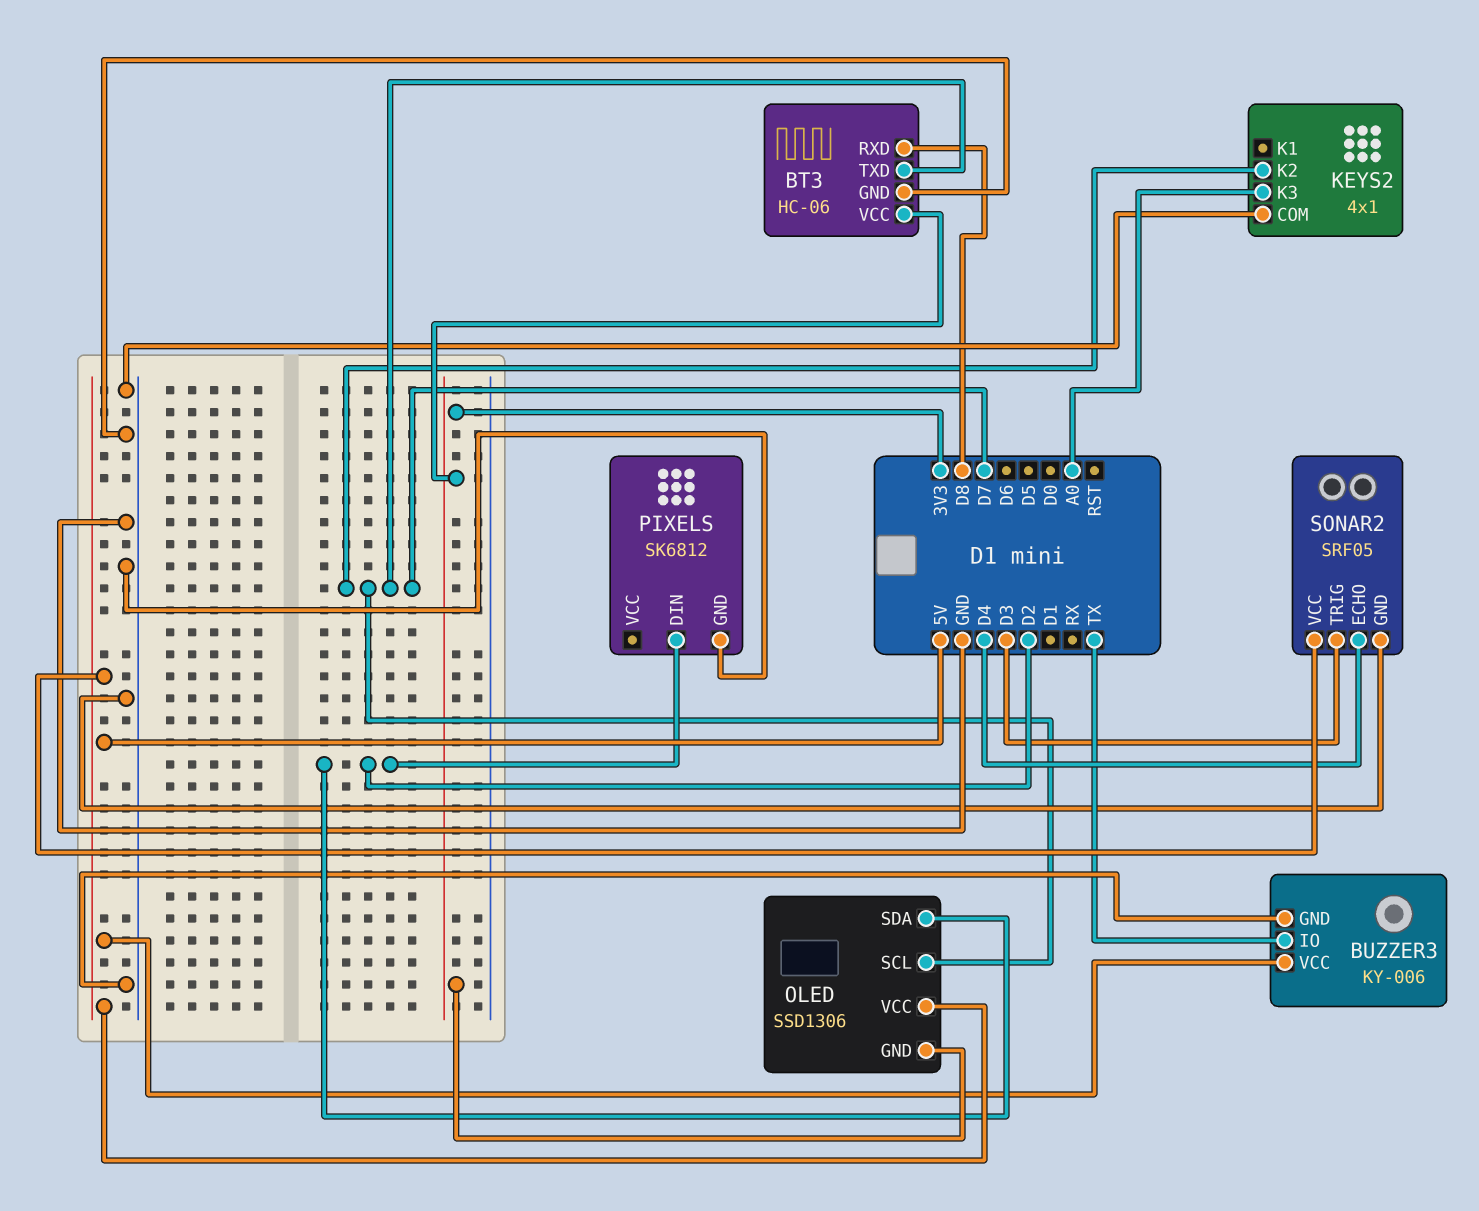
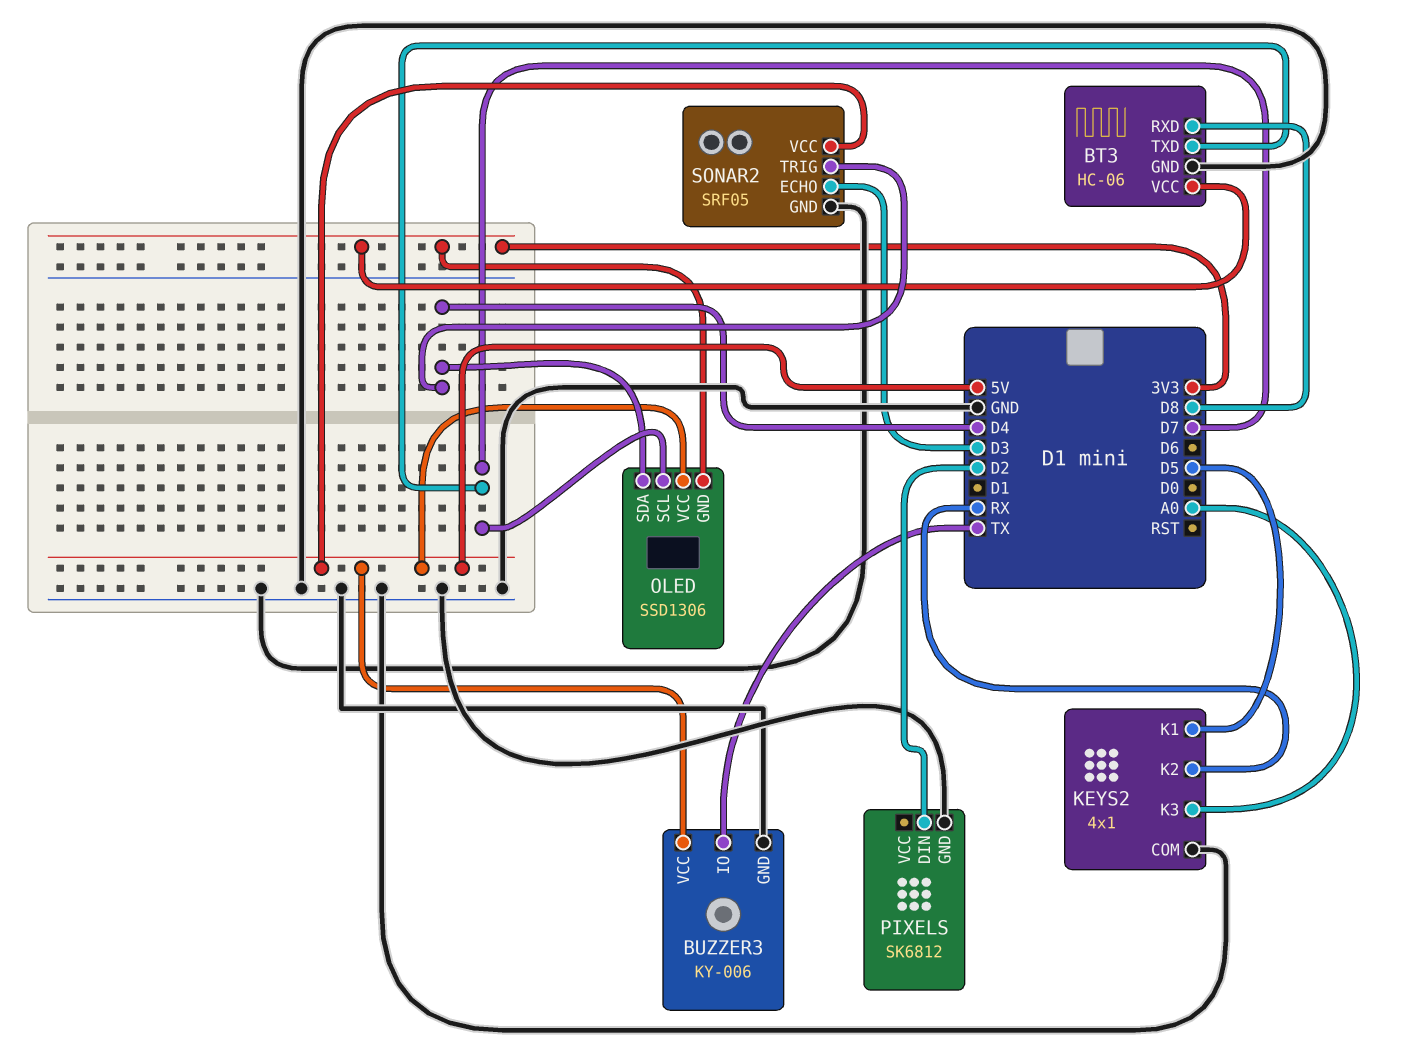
KEYS2 pin K1: none -> D5
KEYS2 pin K2: D7 -> RX
OLED pin SDA: D2 -> D4
SONAR2 pin ECHO: D4 -> D3
SONAR2 pin TRIG: D3 -> D4

